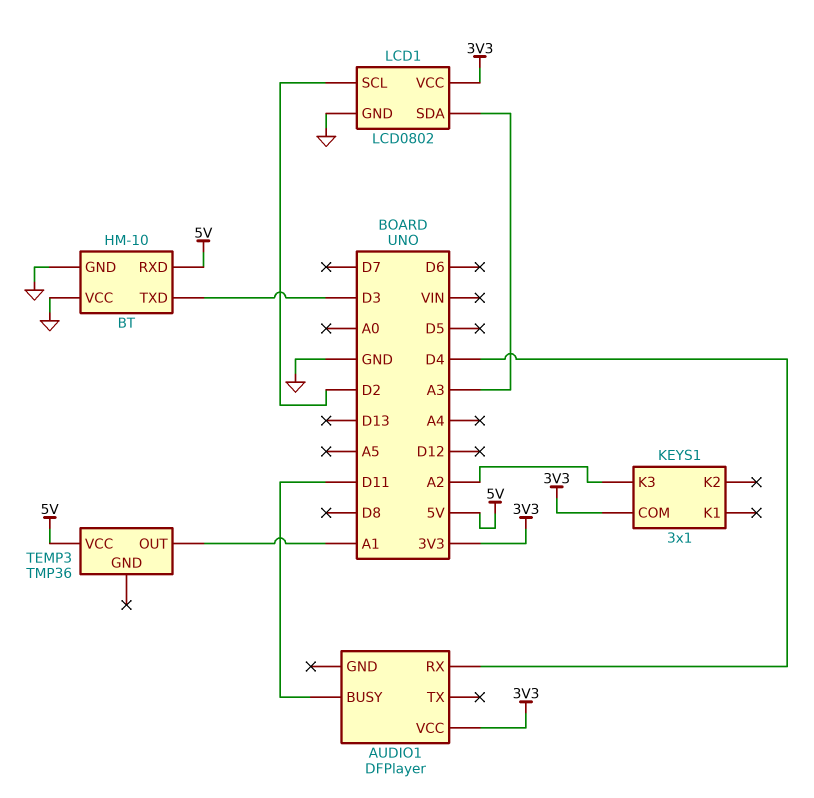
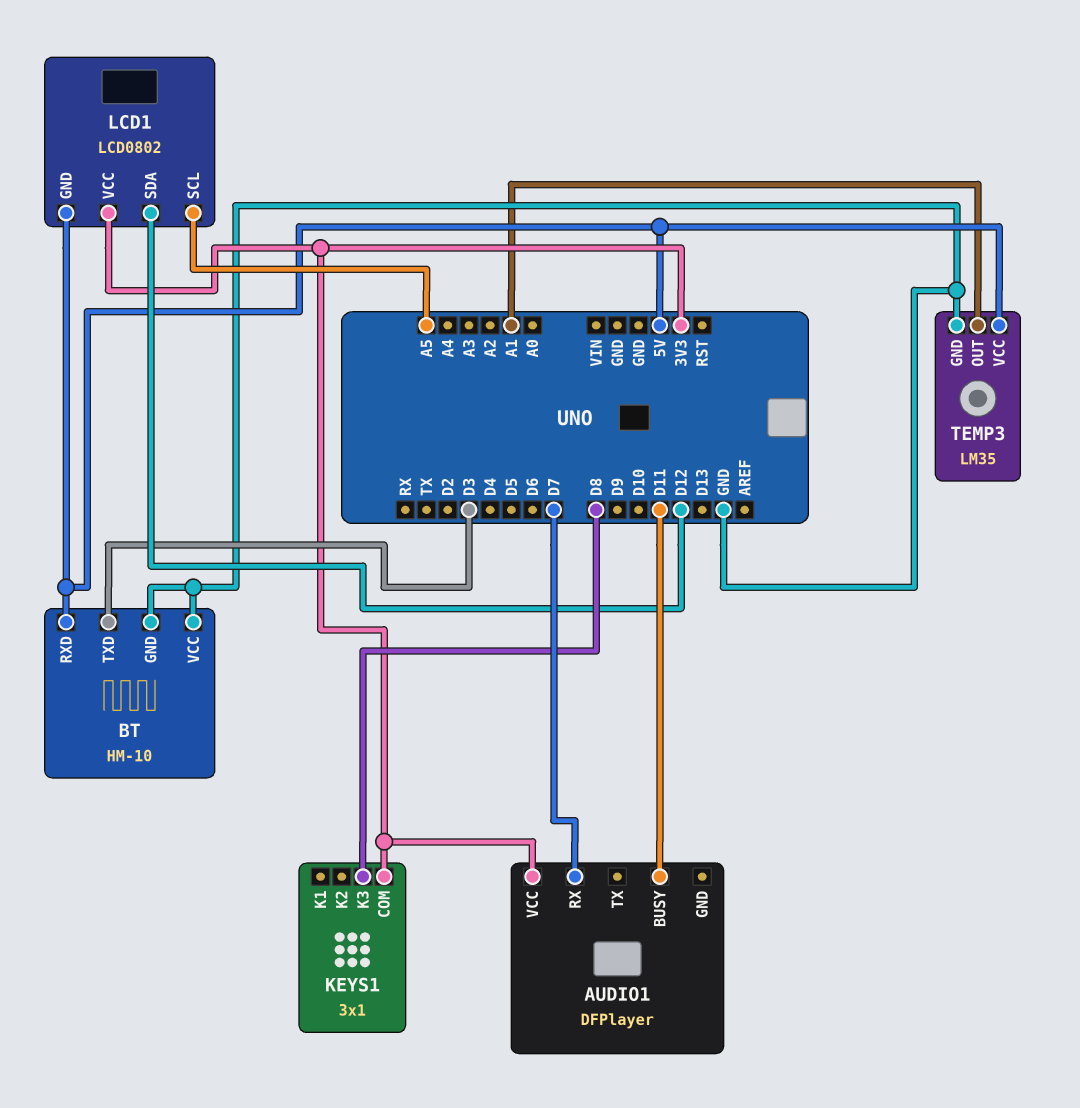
AUDIO1 pin RX: D4 -> D7
KEYS1 pin K3: A2 -> D8
LCD1 pin GND: GND -> 5V
LCD1 pin SCL: D2 -> A5
LCD1 pin SDA: A3 -> D12
TEMP3: TMP36 -> LM35
TEMP3 pin GND: none -> GND

